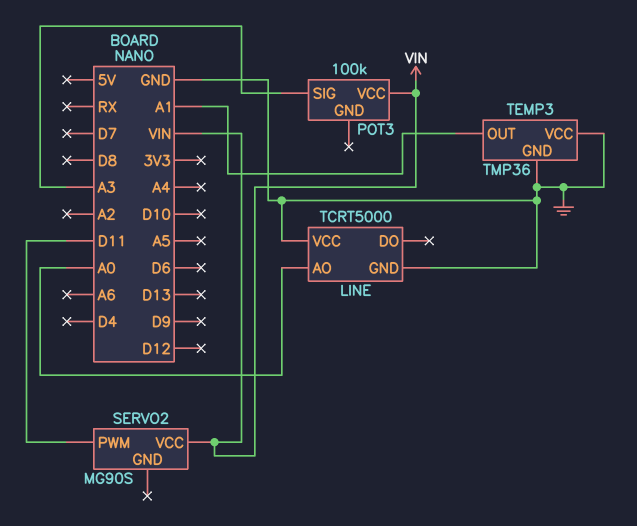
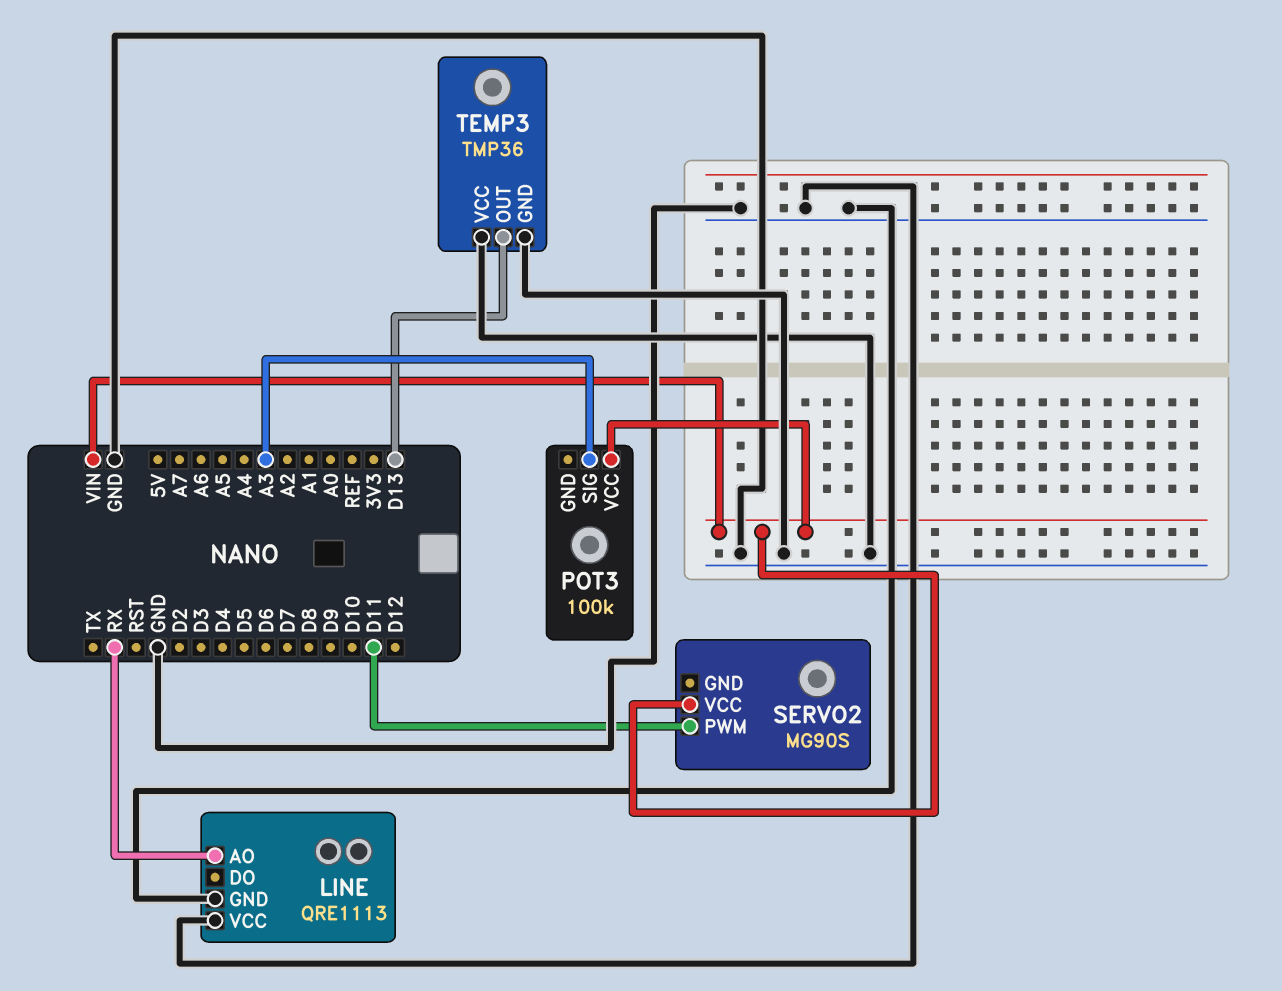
LINE: TCRT5000 -> QRE1113
LINE pin AO: A0 -> RX
TEMP3 pin OUT: A1 -> D13

